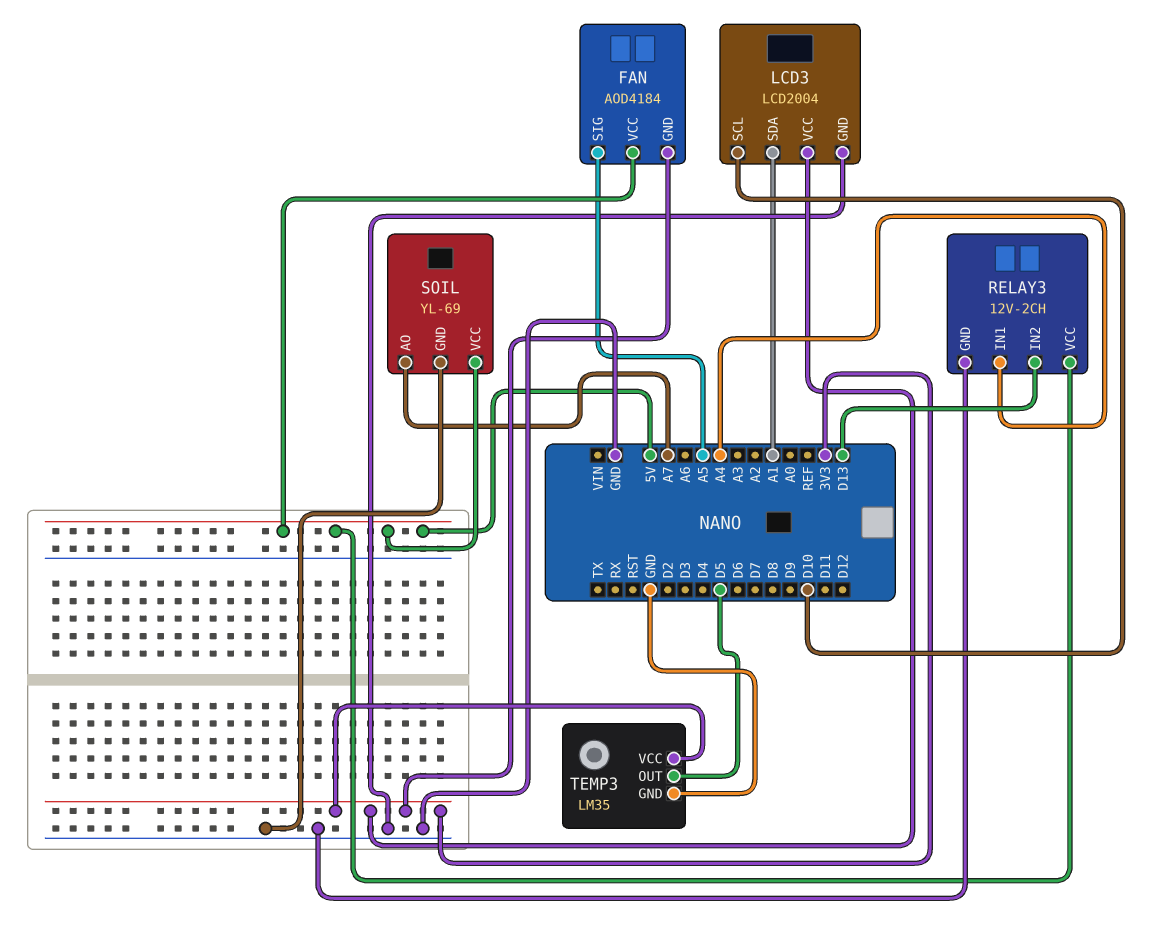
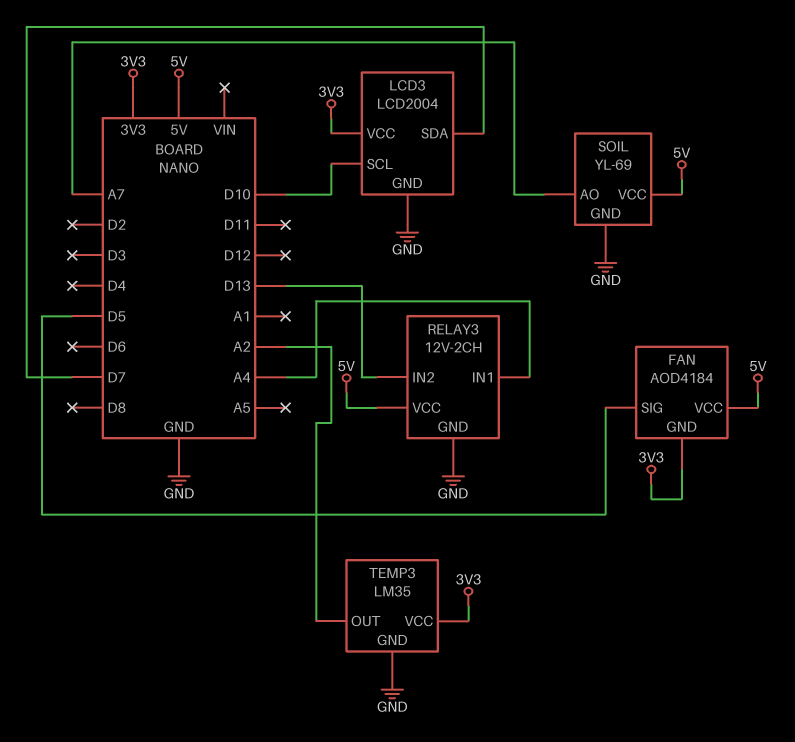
FAN pin SIG: A5 -> D5
LCD3 pin SDA: A1 -> D7
TEMP3 pin OUT: D5 -> A2

